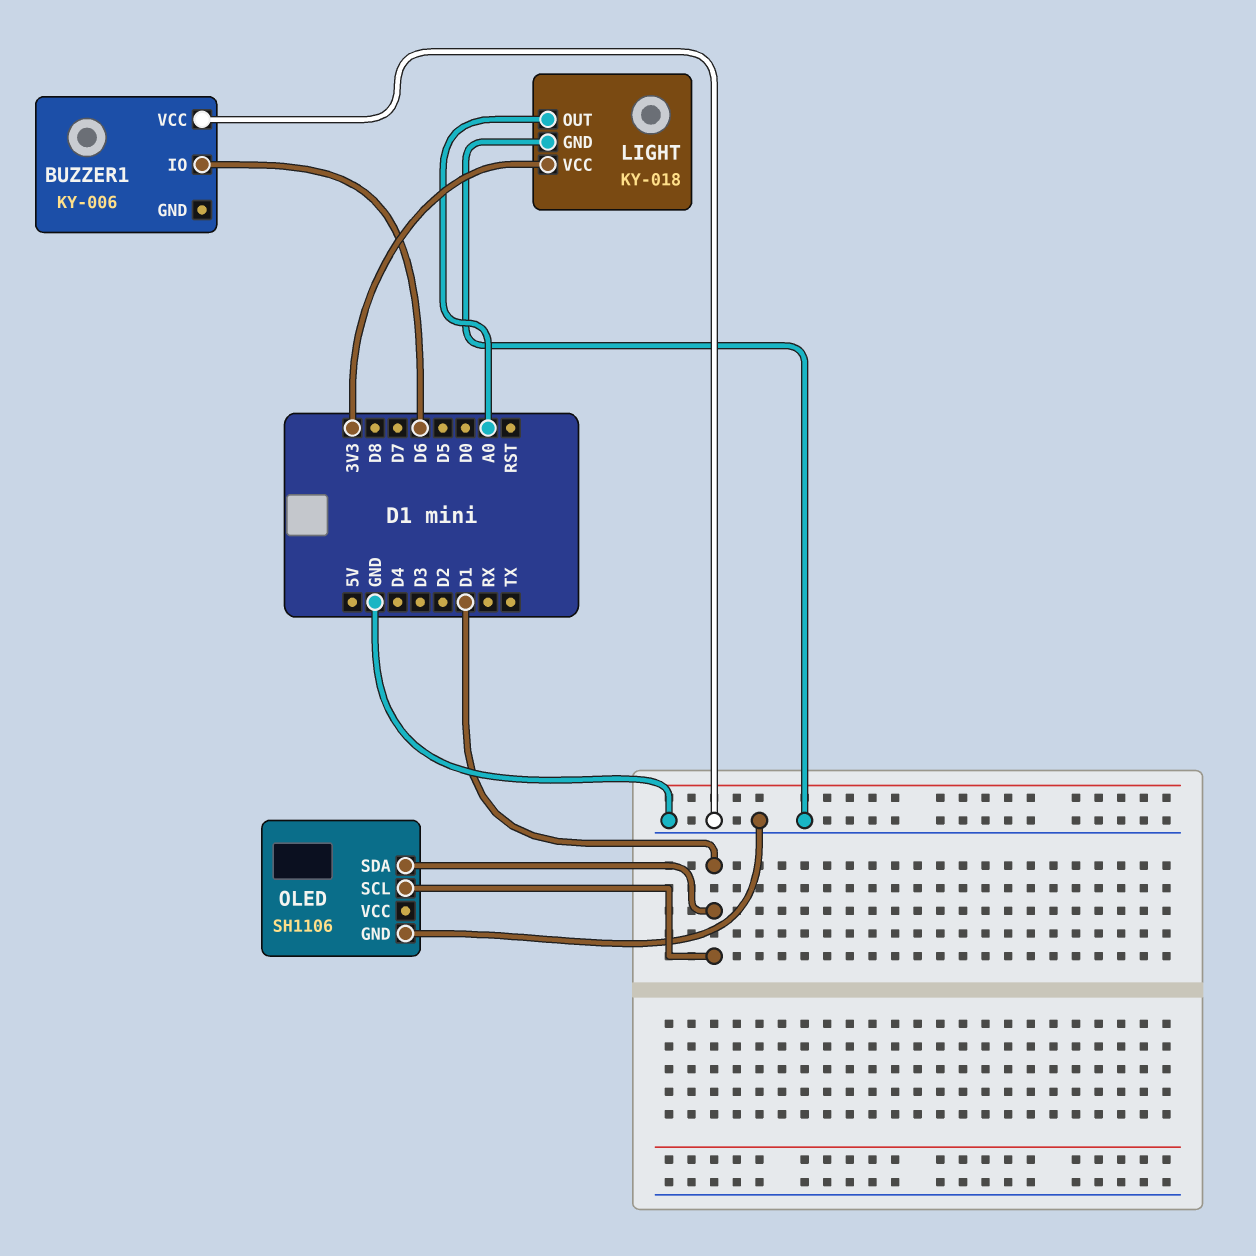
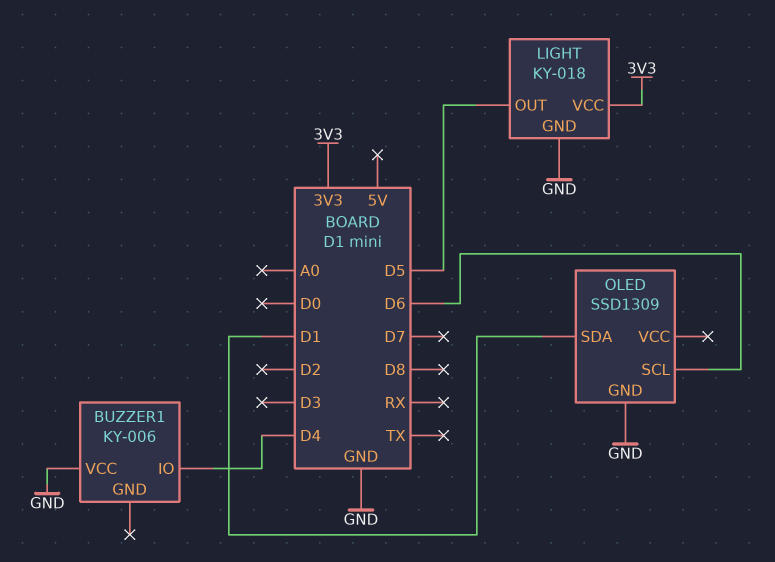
BUZZER1 pin IO: D6 -> D4
LIGHT pin OUT: A0 -> D5
OLED: SH1106 -> SSD1309
OLED pin SCL: D1 -> D6

